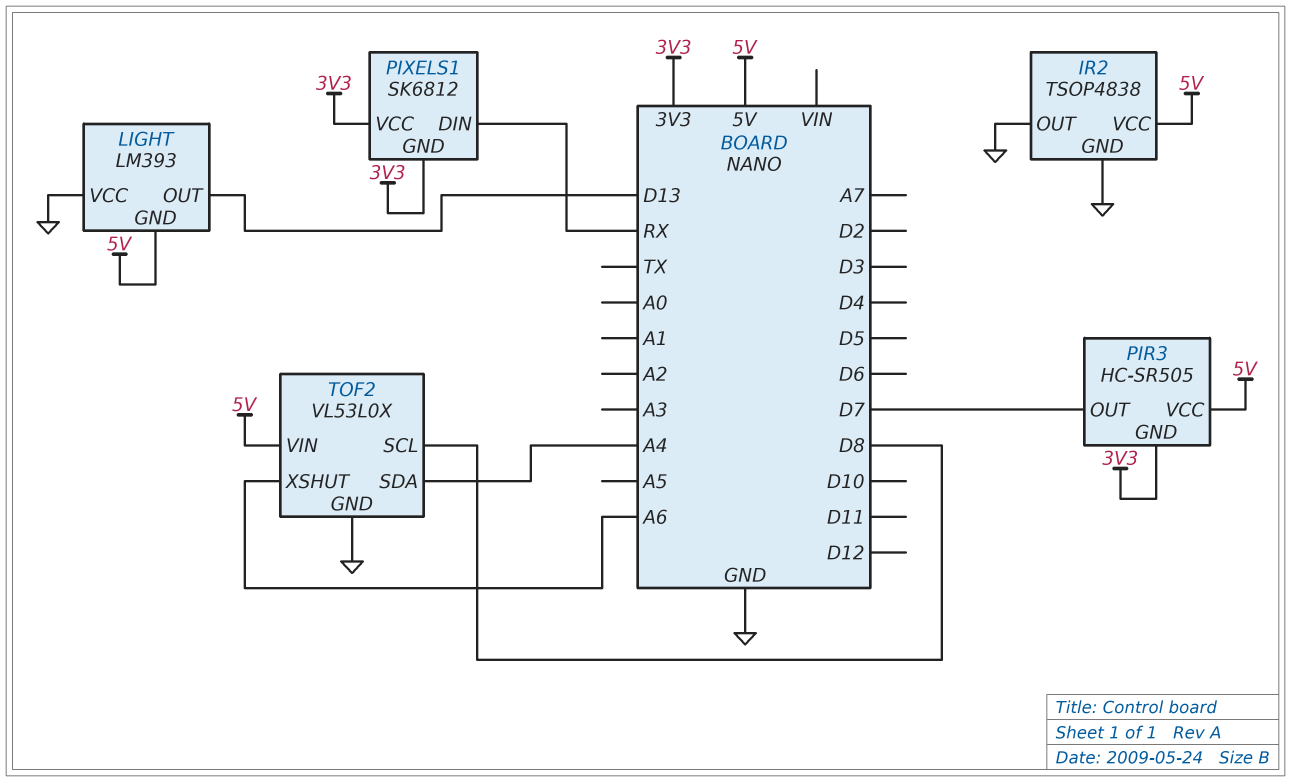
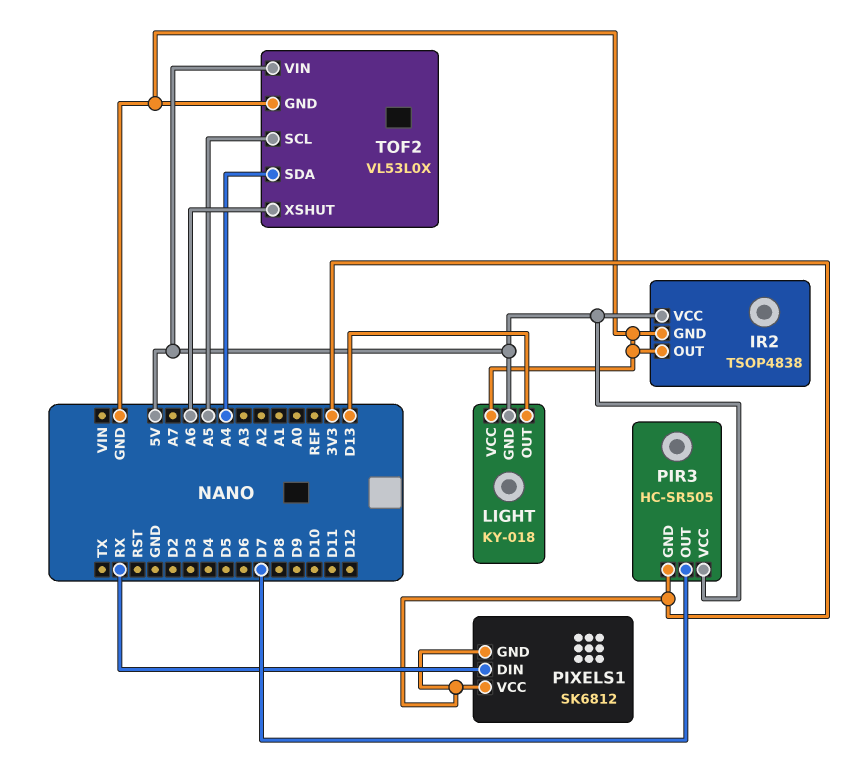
LIGHT: LM393 -> KY-018
TOF2 pin SCL: D8 -> A5

